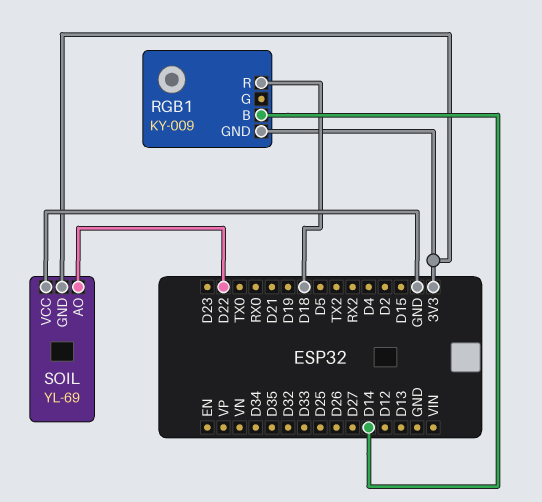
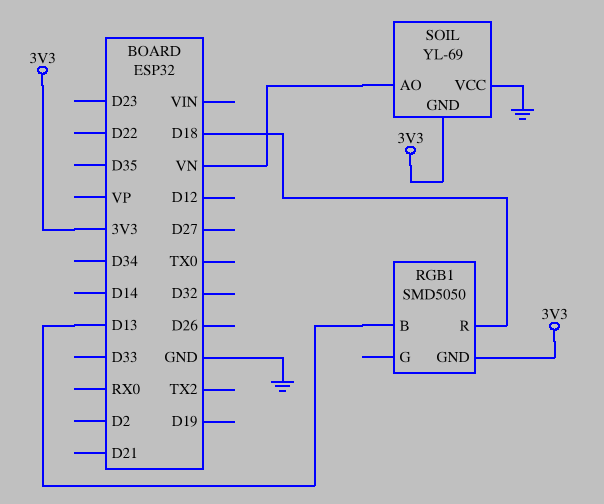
RGB1: KY-009 -> SMD5050
RGB1 pin B: D14 -> D13
SOIL pin AO: D22 -> VN

